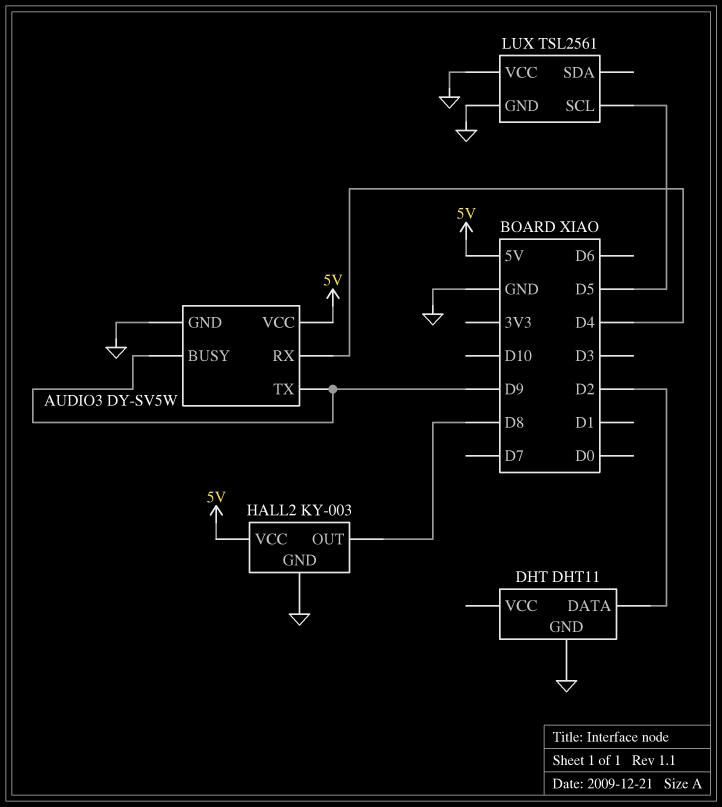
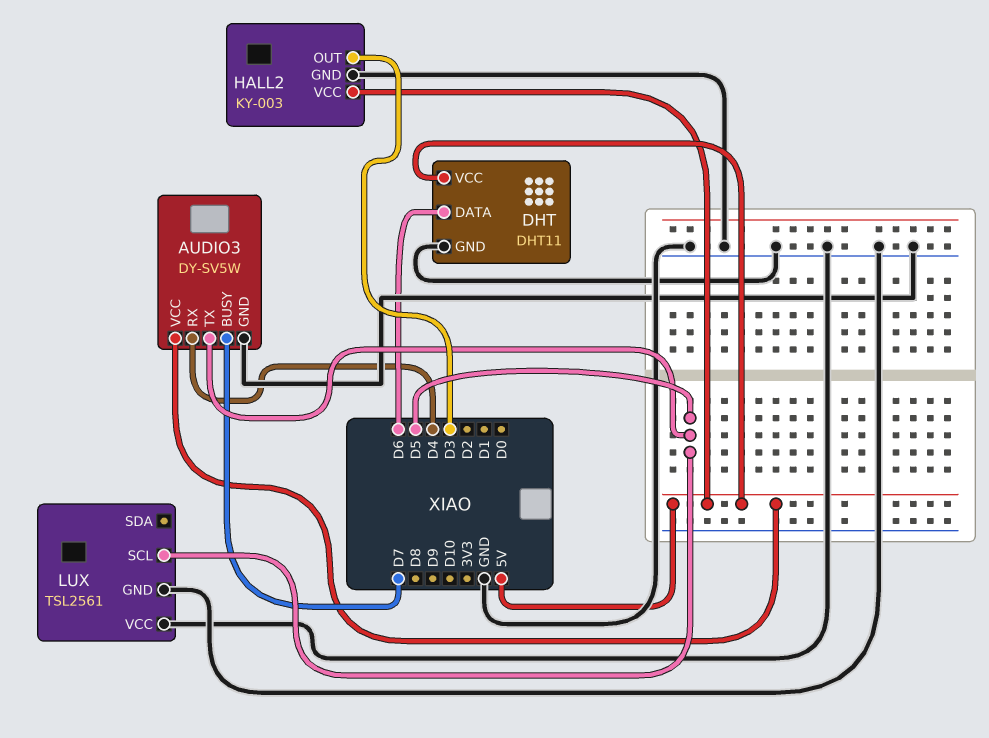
AUDIO3 pin BUSY: D9 -> D7
AUDIO3 pin TX: D9 -> D5
DHT pin DATA: D2 -> D6
DHT pin VCC: none -> 5V
HALL2 pin OUT: D8 -> D3

